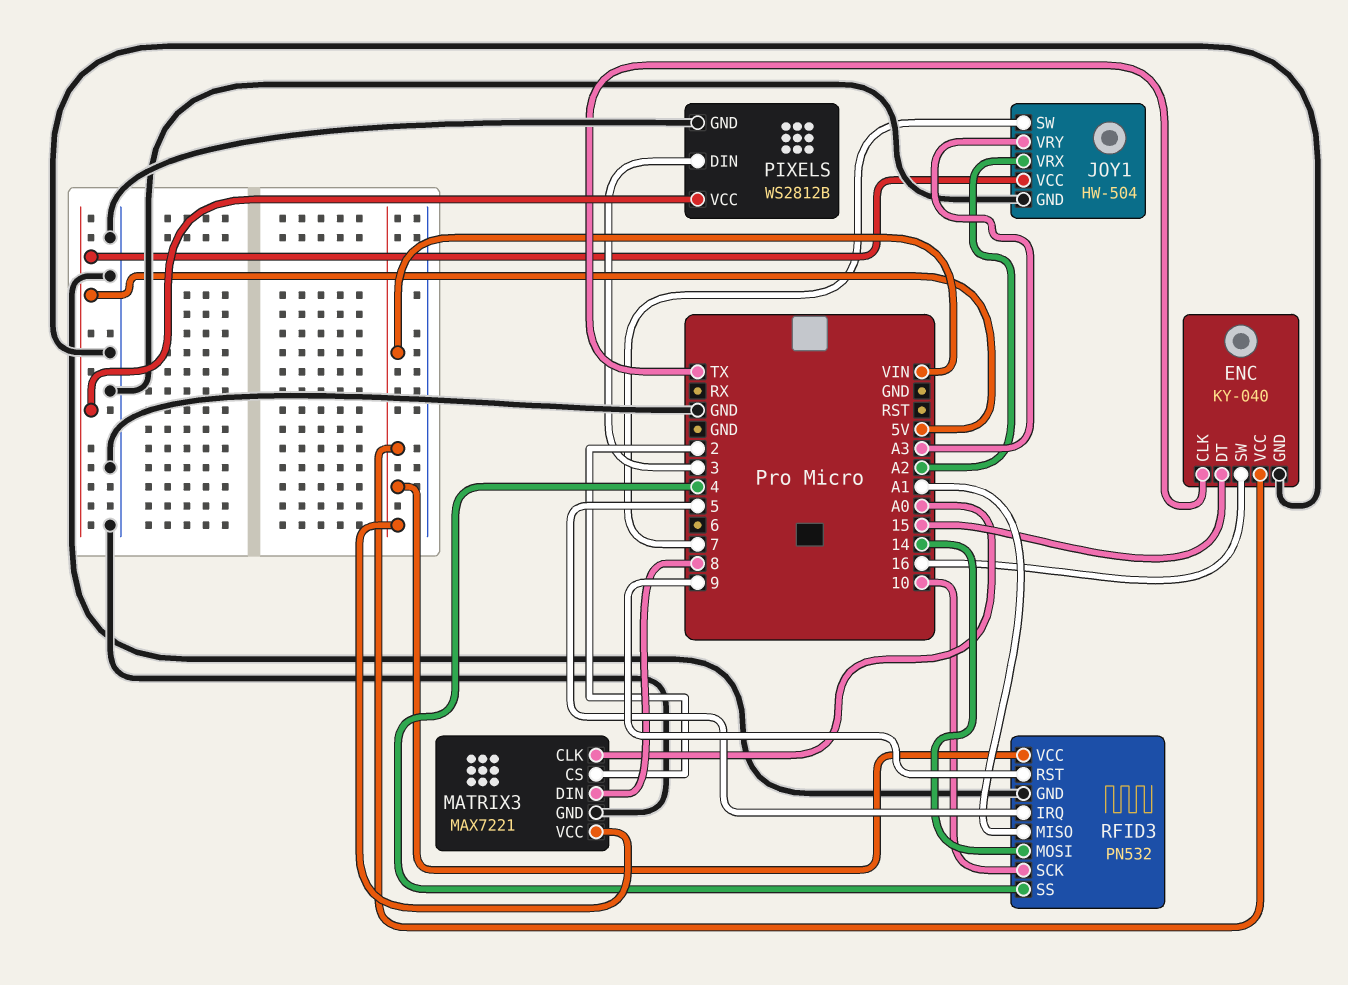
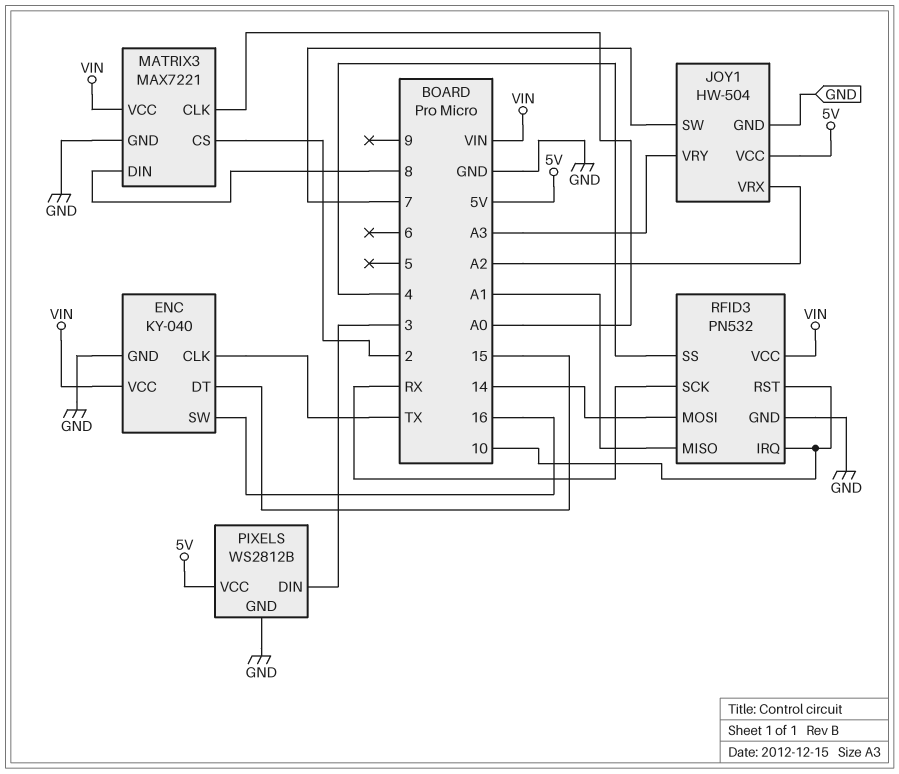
RFID3 pin IRQ: 5 -> 10
RFID3 pin RST: 9 -> 10
RFID3 pin SCK: 10 -> RX

